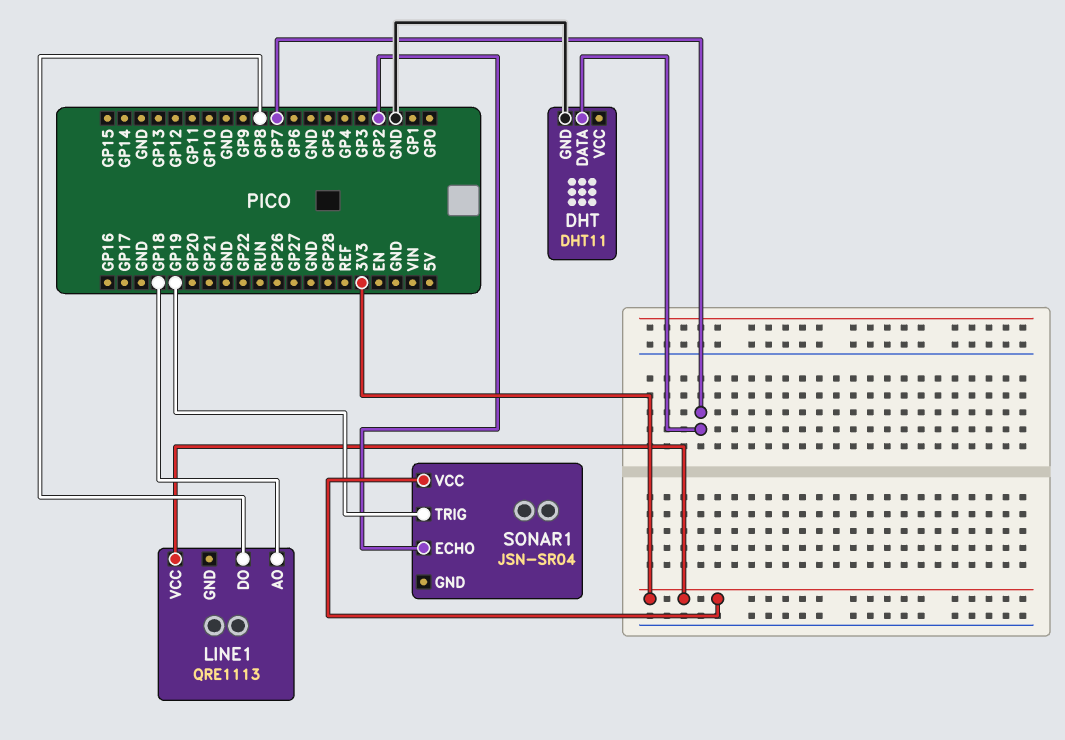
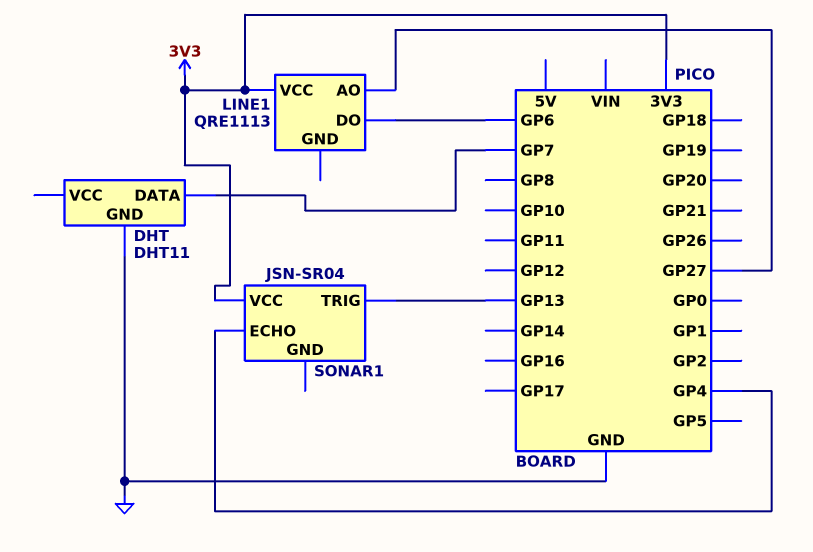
LINE1 pin AO: GP18 -> GP27
LINE1 pin DO: GP8 -> GP6
SONAR1 pin ECHO: GP2 -> GP4
SONAR1 pin TRIG: GP19 -> GP13

